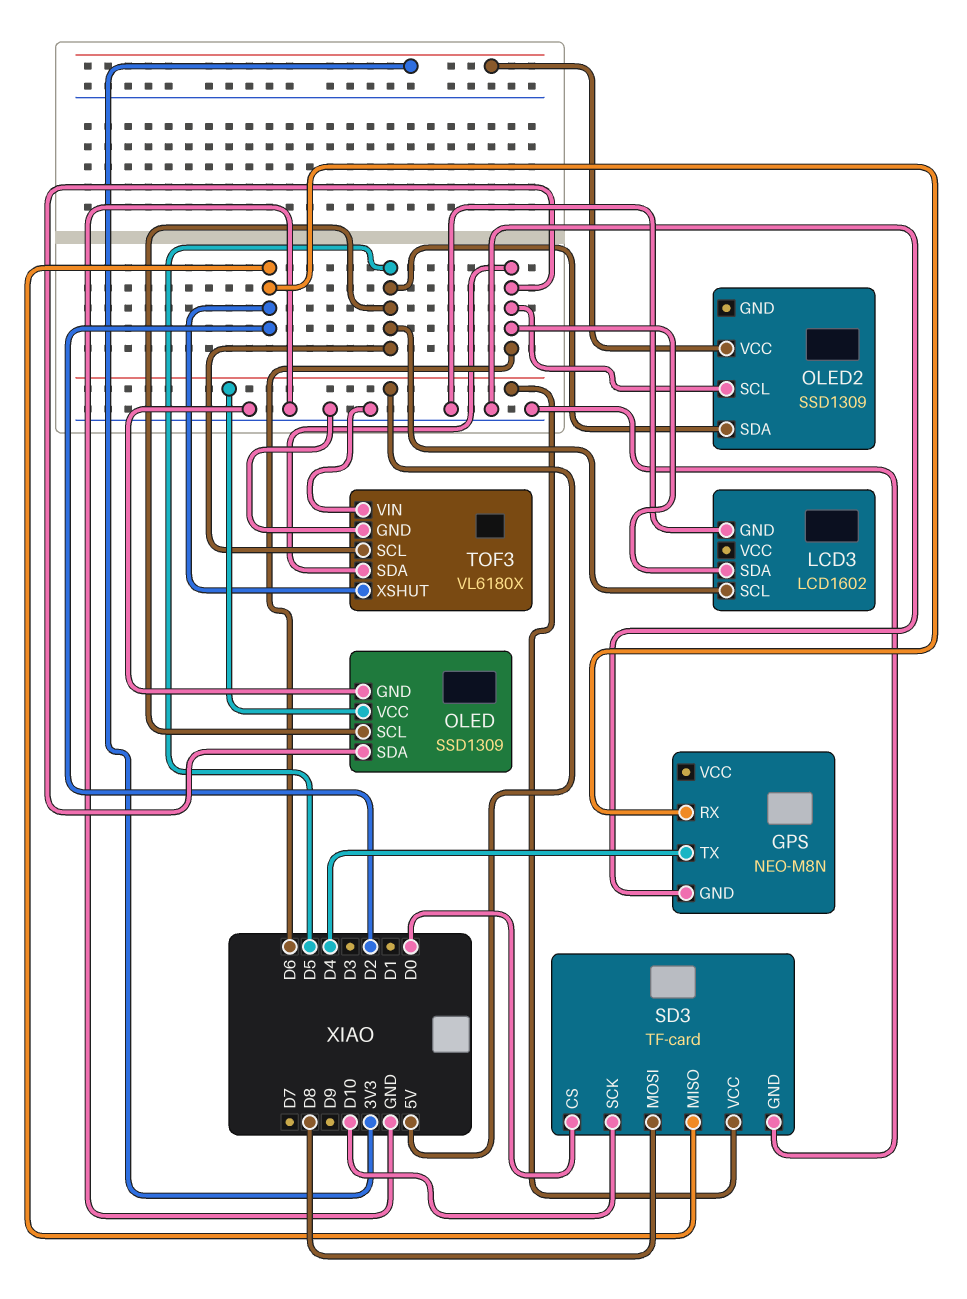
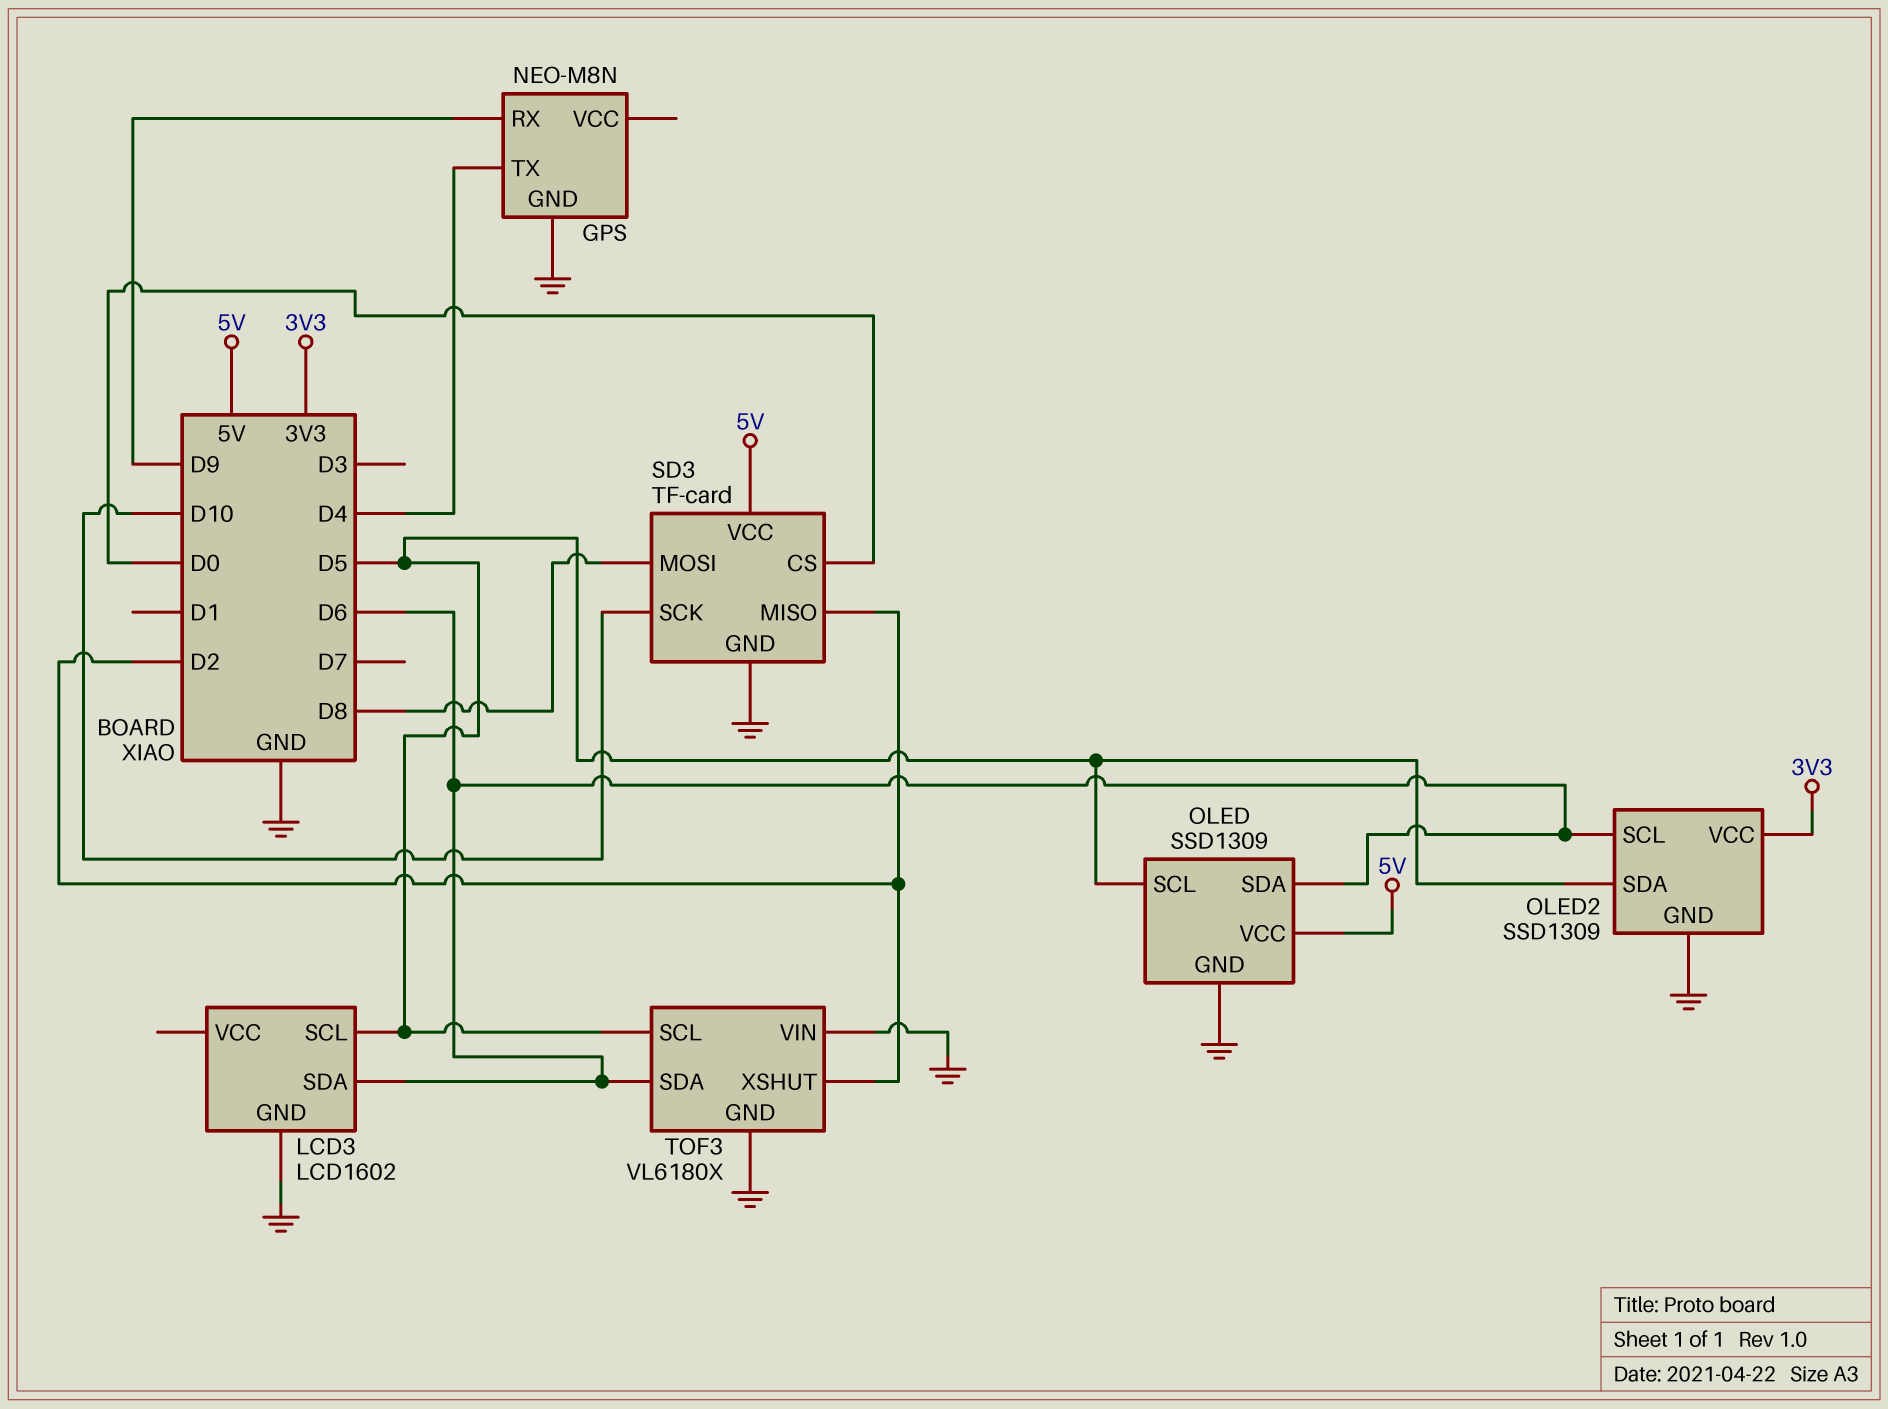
GPS pin RX: D2 -> D9
OLED2 pin GND: none -> GND

